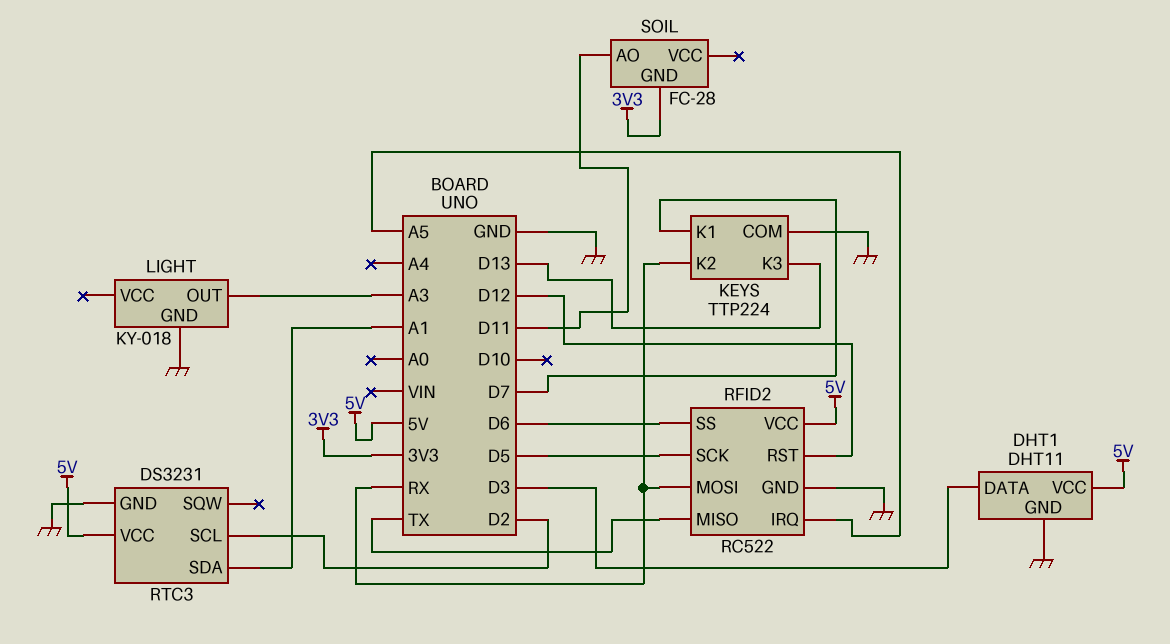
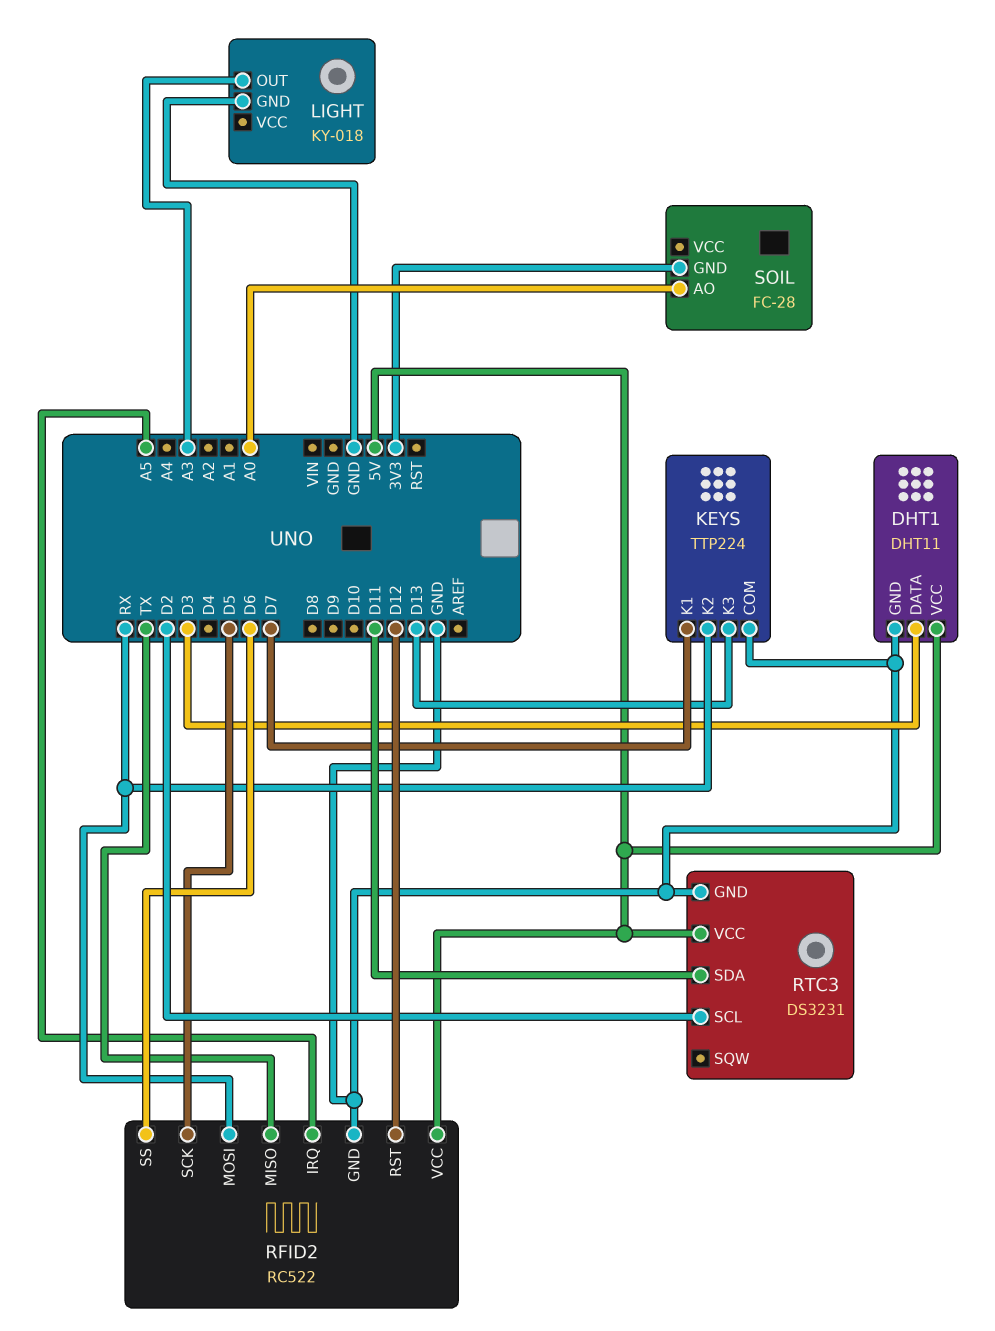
RTC3 pin SDA: A1 -> D11
SOIL pin AO: D11 -> A0

